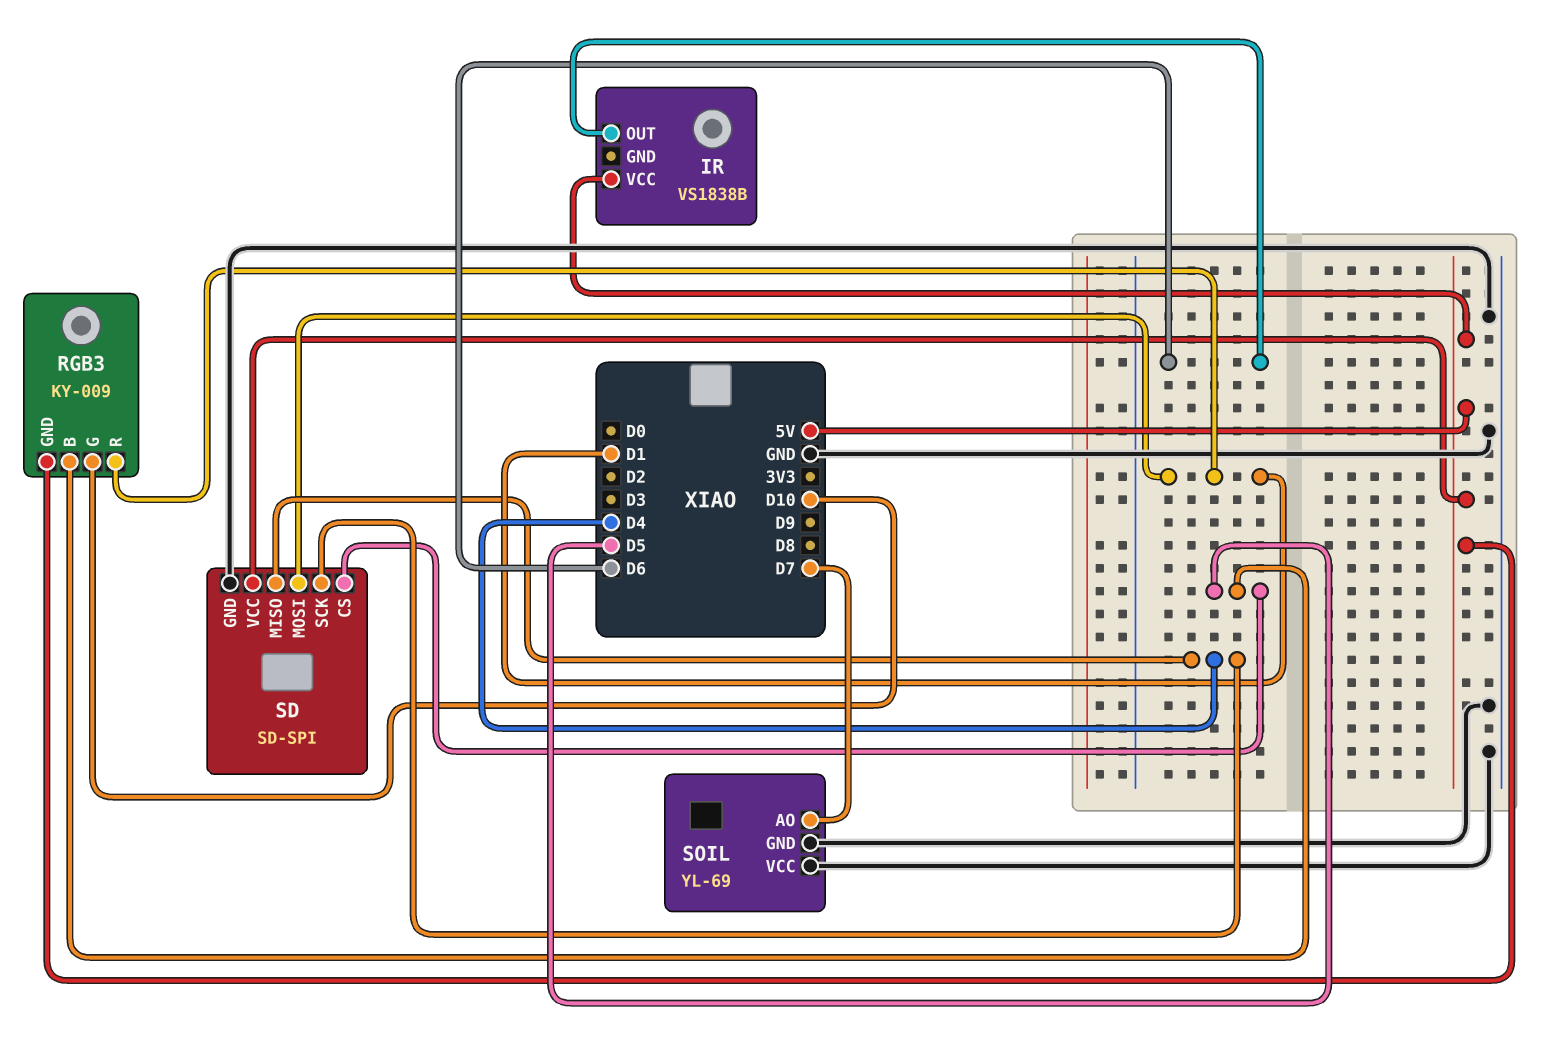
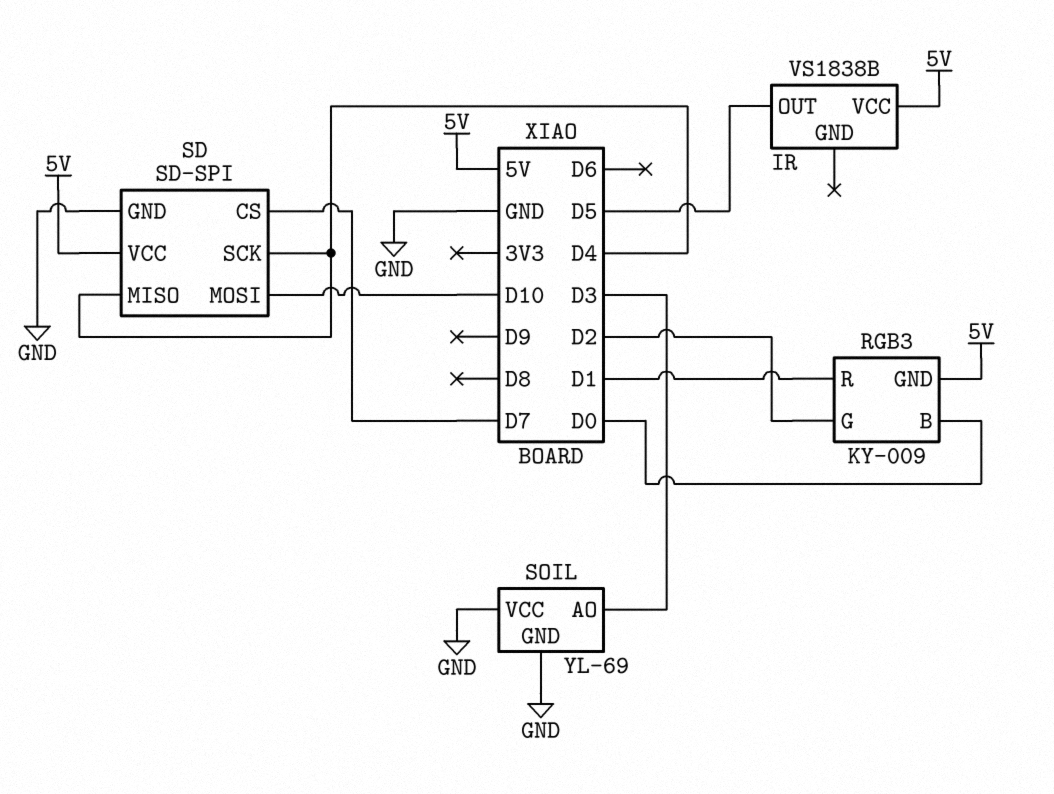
IR pin OUT: D6 -> D5
RGB3 pin B: D5 -> D0
RGB3 pin G: D10 -> D2
SD pin CS: D5 -> D7
SD pin MOSI: D1 -> D10
SOIL pin AO: D7 -> D3

